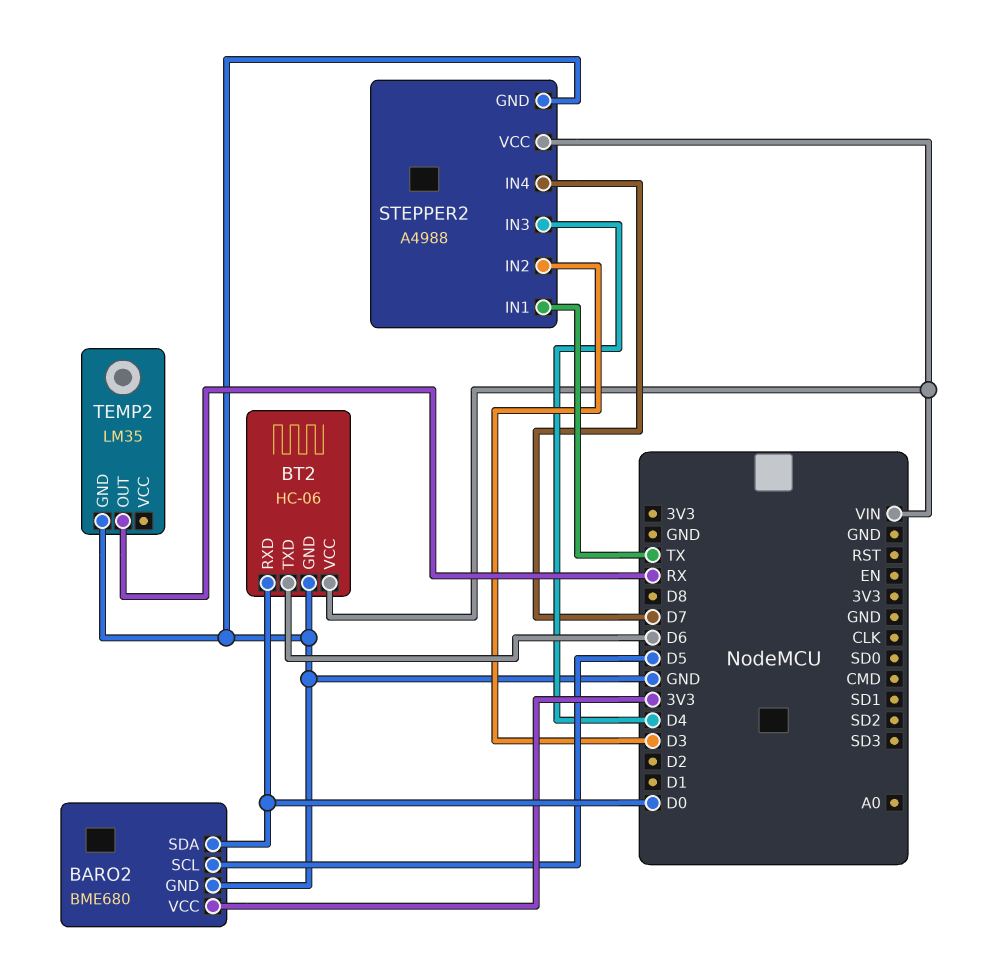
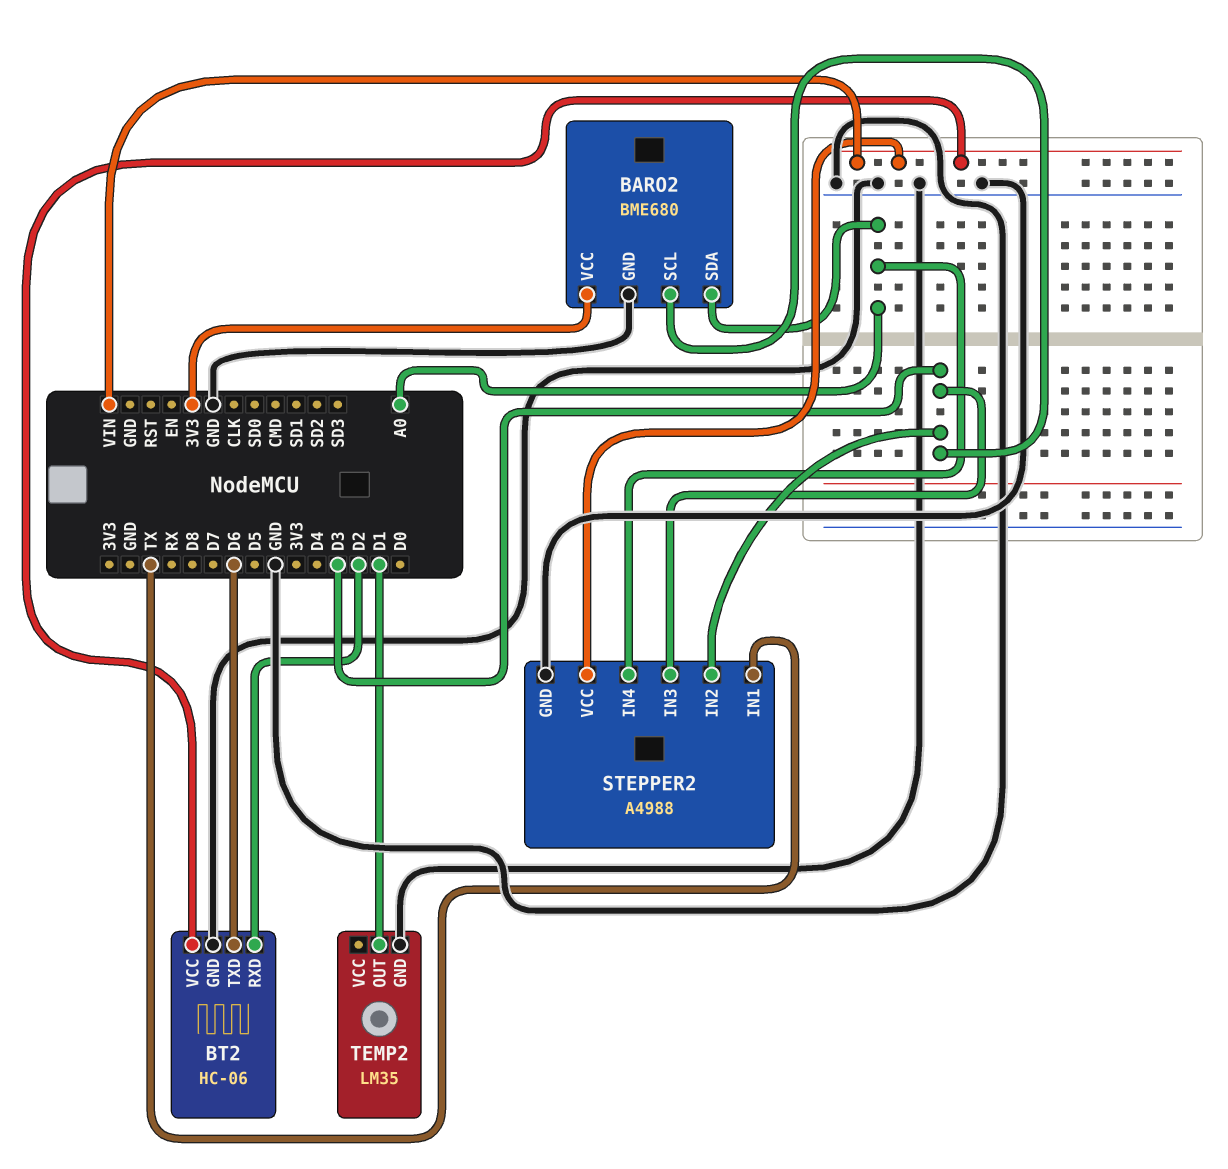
BARO2 pin SCL: D5 -> D3
BARO2 pin SDA: D0 -> A0
BT2 pin RXD: D0 -> D2
STEPPER2 pin IN3: D4 -> D3
STEPPER2 pin IN4: D7 -> A0
TEMP2 pin OUT: RX -> D1

